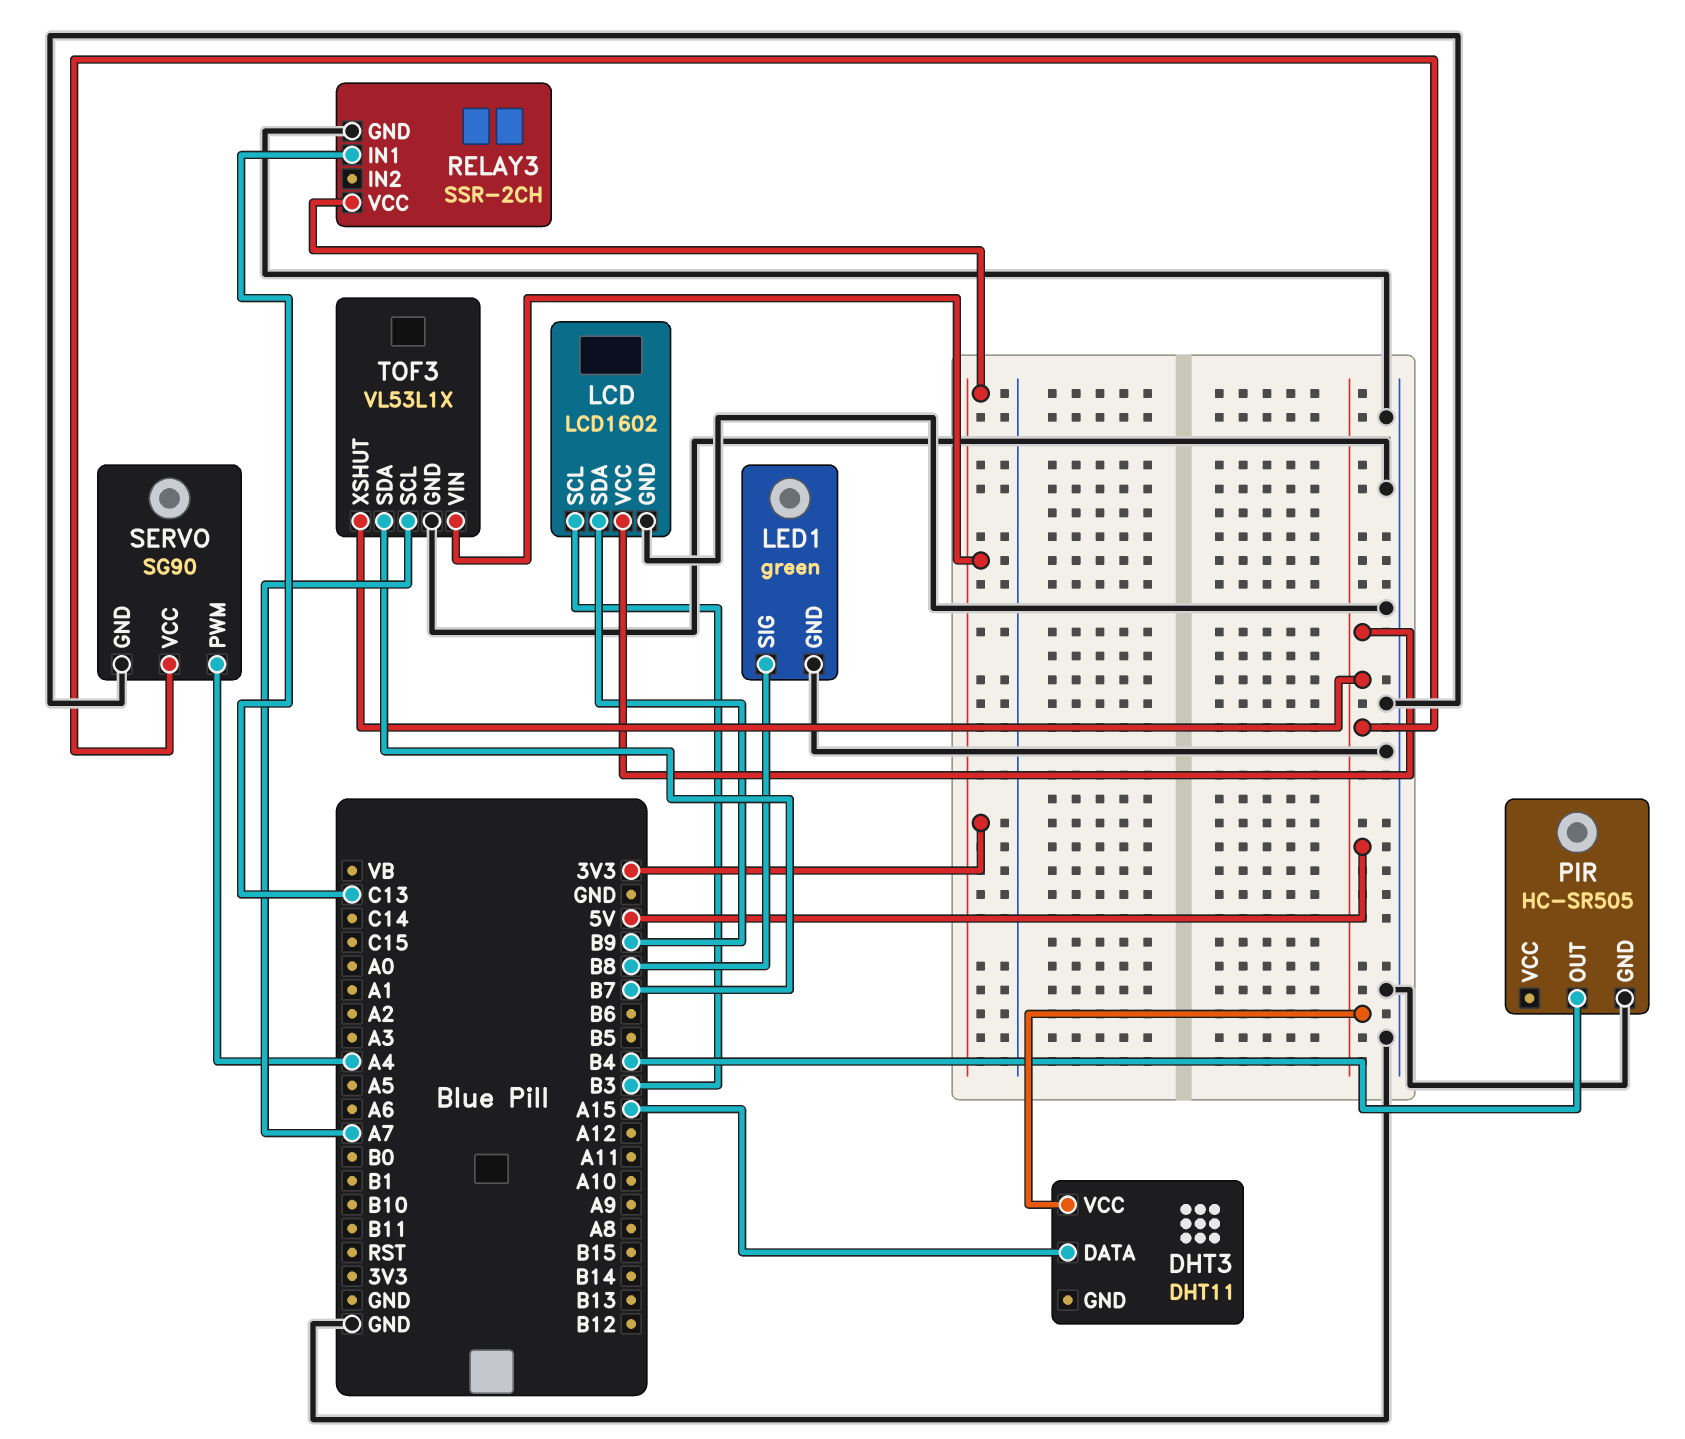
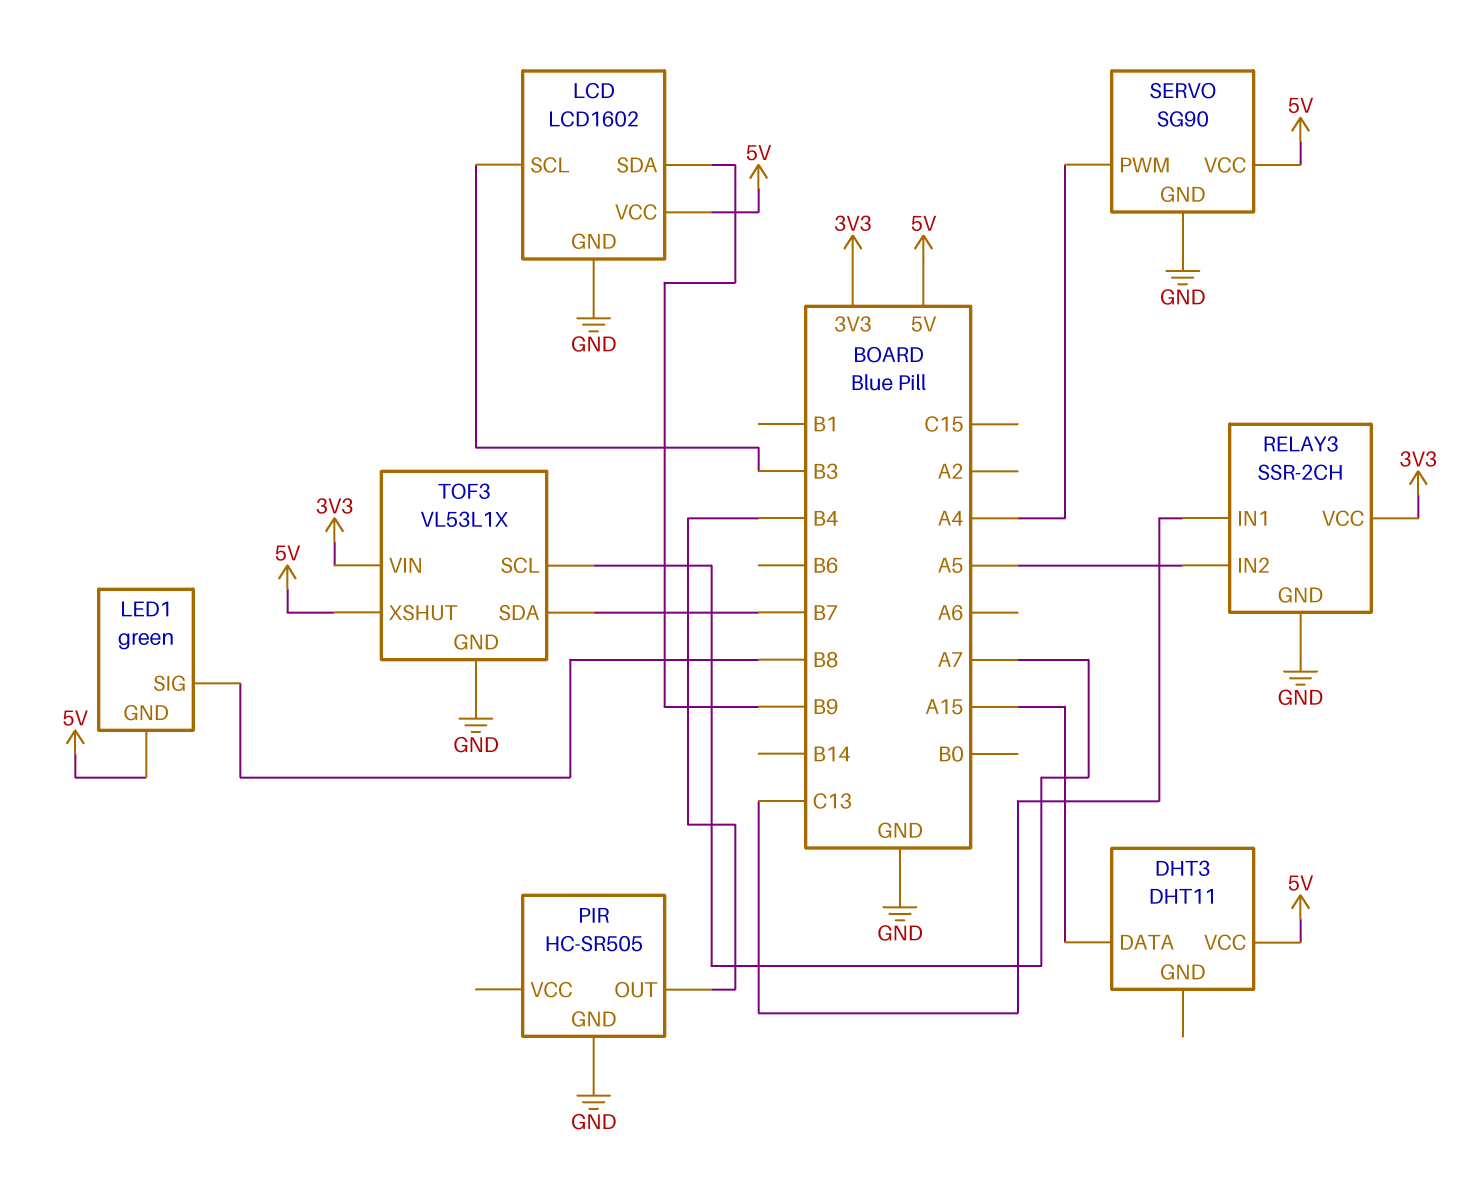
LED1 pin GND: GND -> 5V
RELAY3 pin IN2: none -> A5

